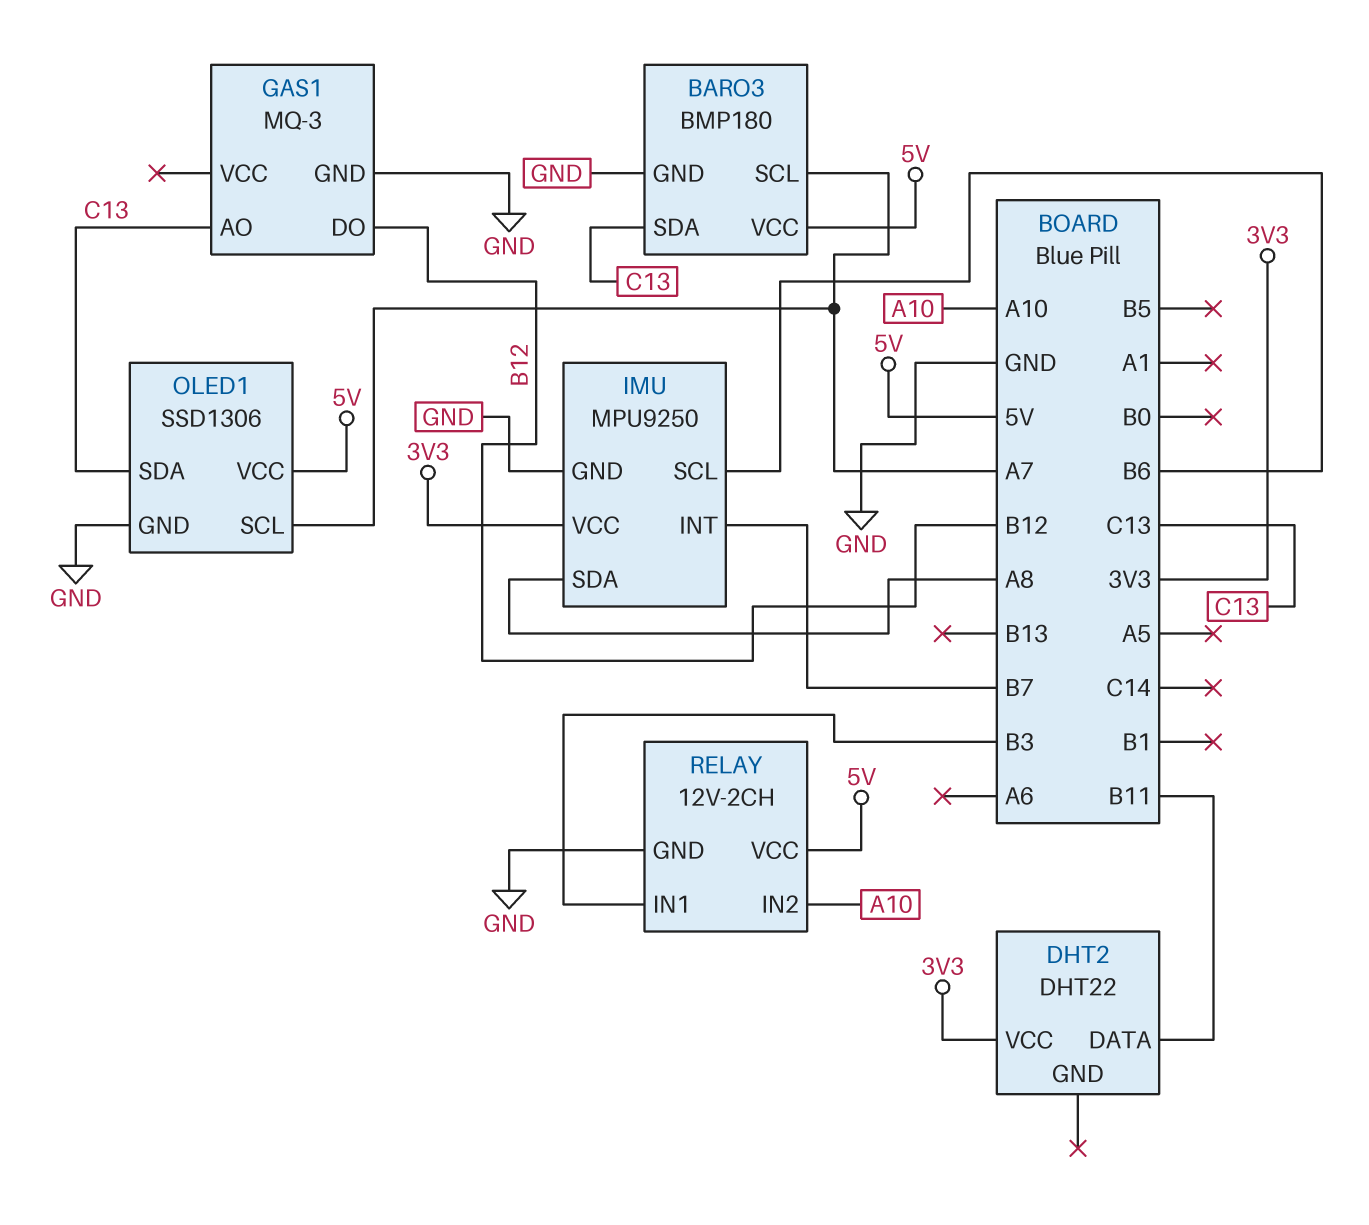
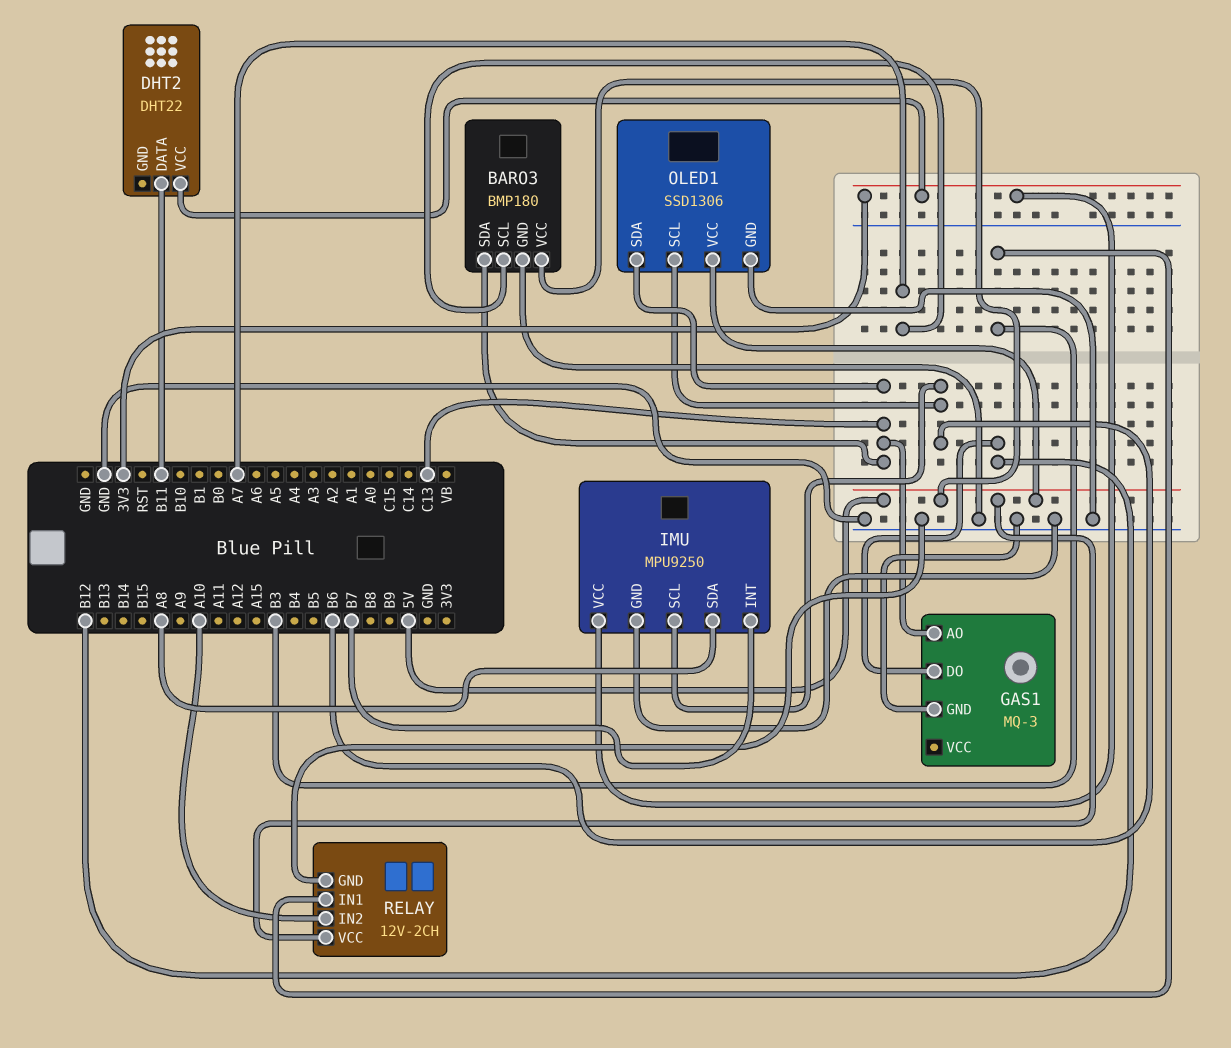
OLED1 pin SCL: A7 -> B6

